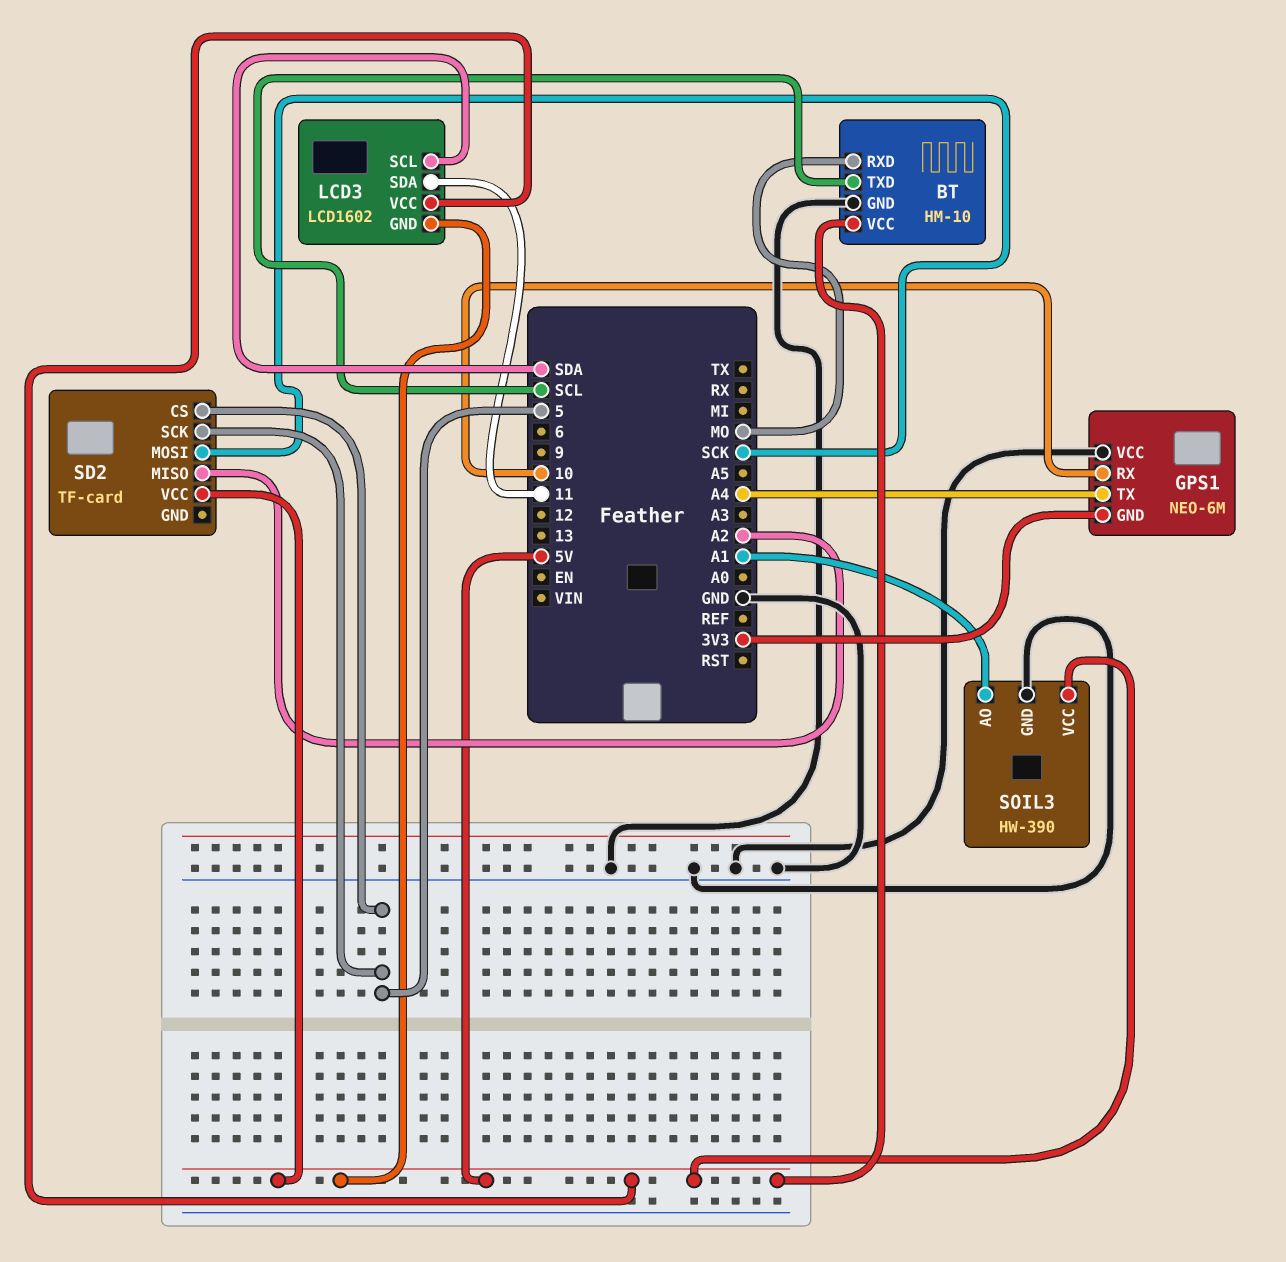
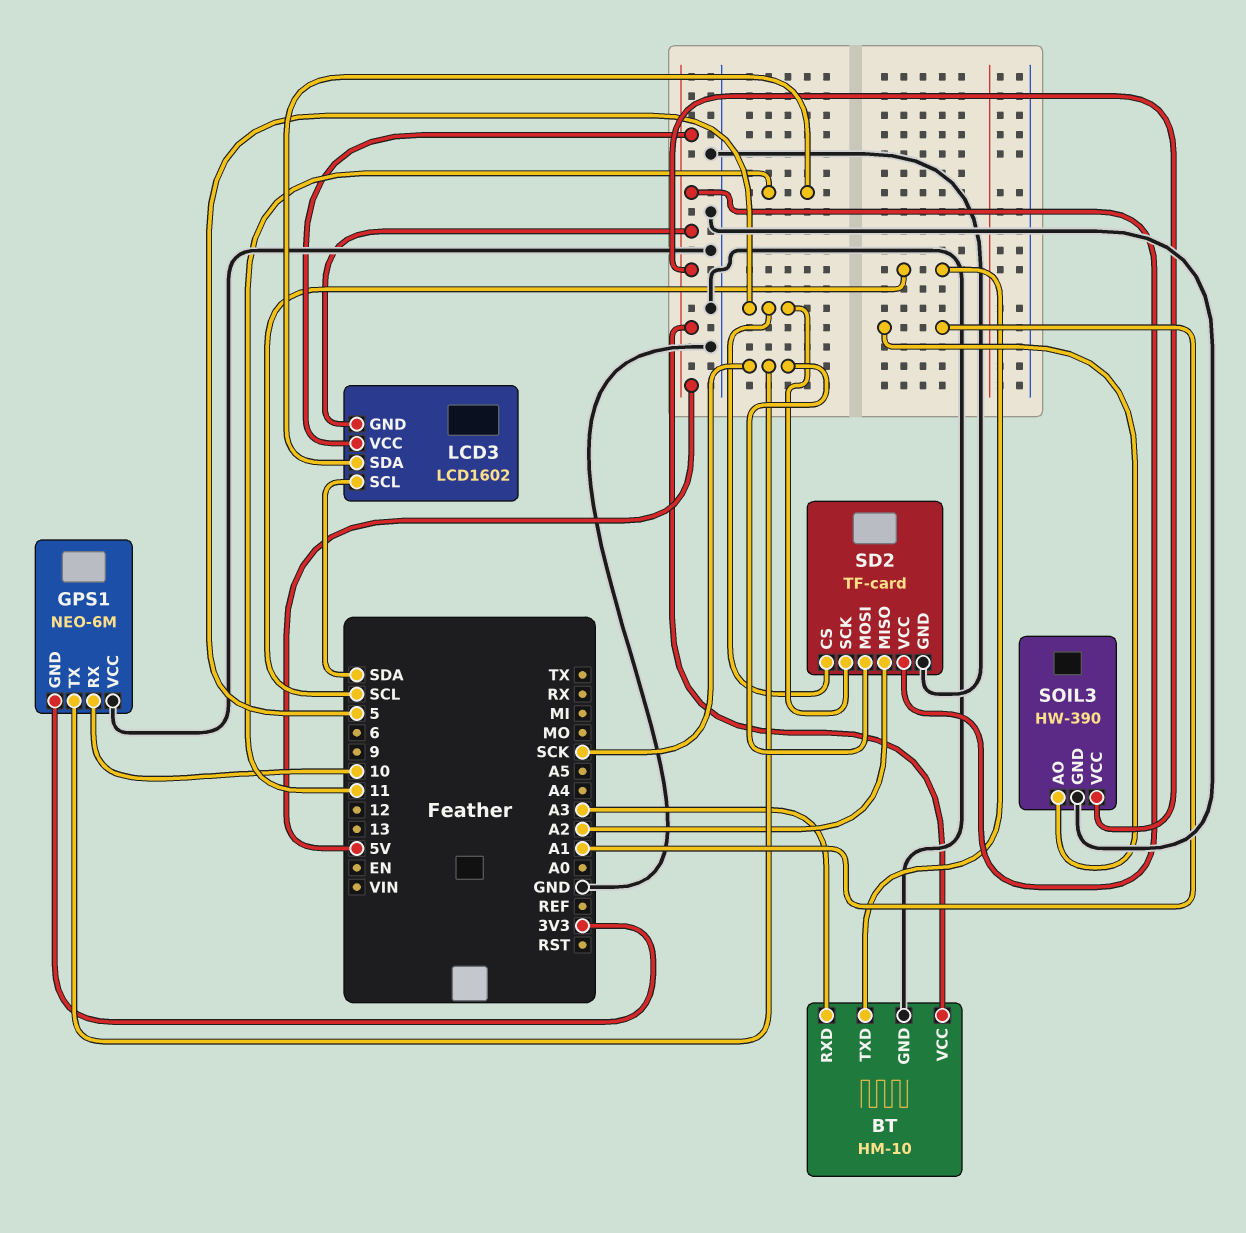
BT pin RXD: MO -> A3
GPS1 pin TX: A4 -> SCK
SD2 pin GND: none -> GND

